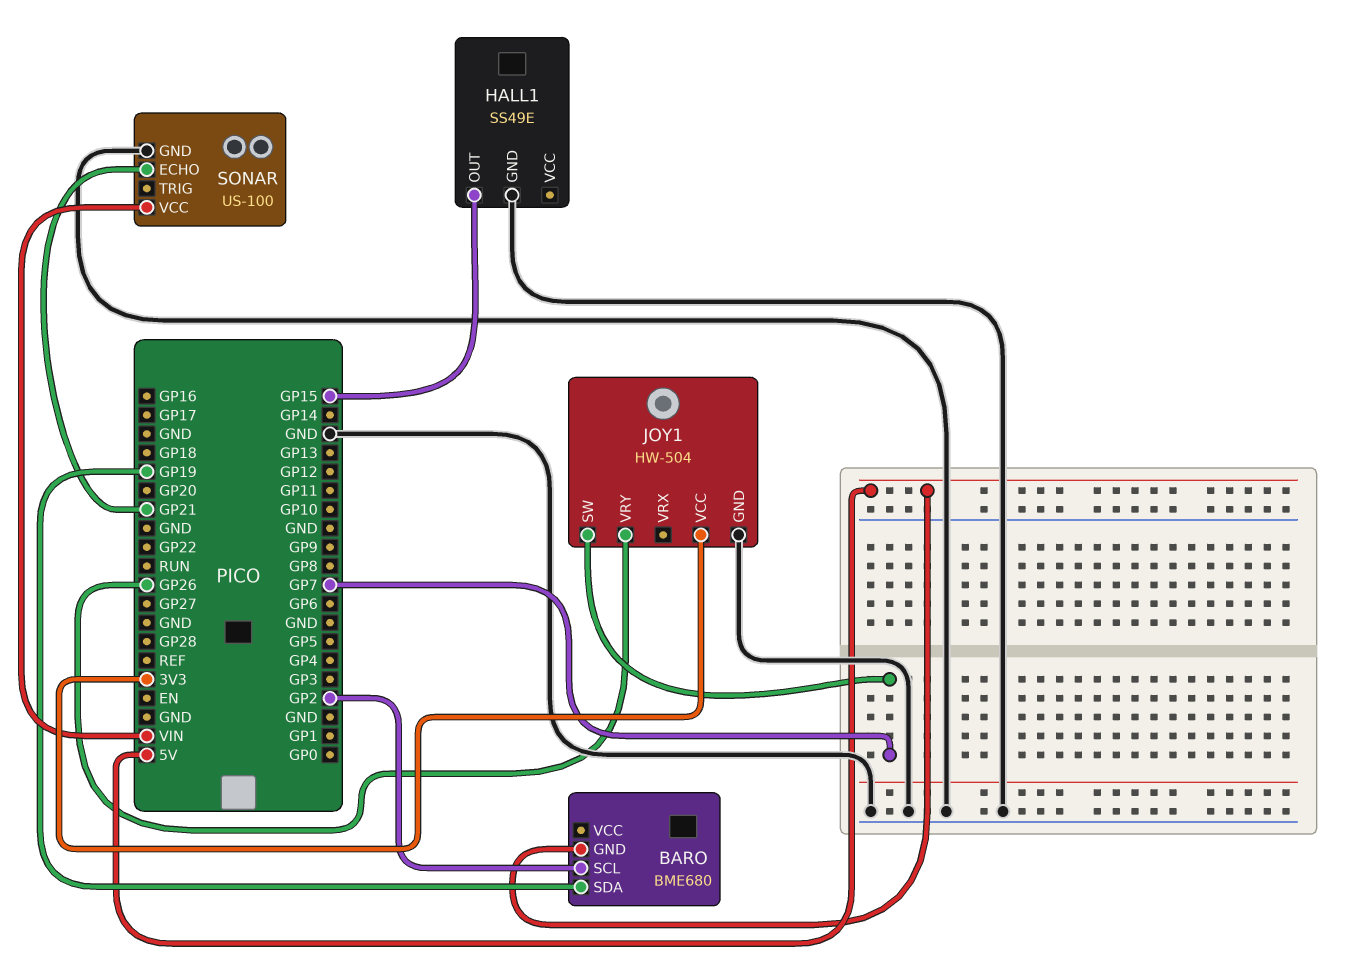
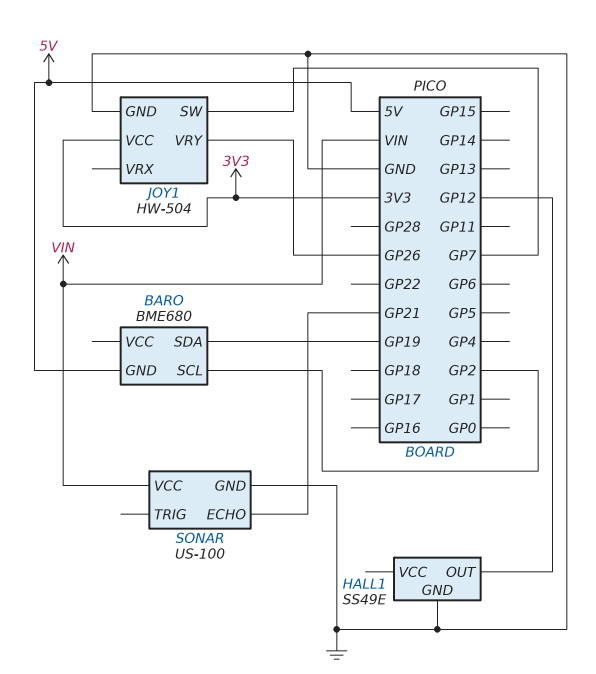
HALL1 pin OUT: GP15 -> GP12

